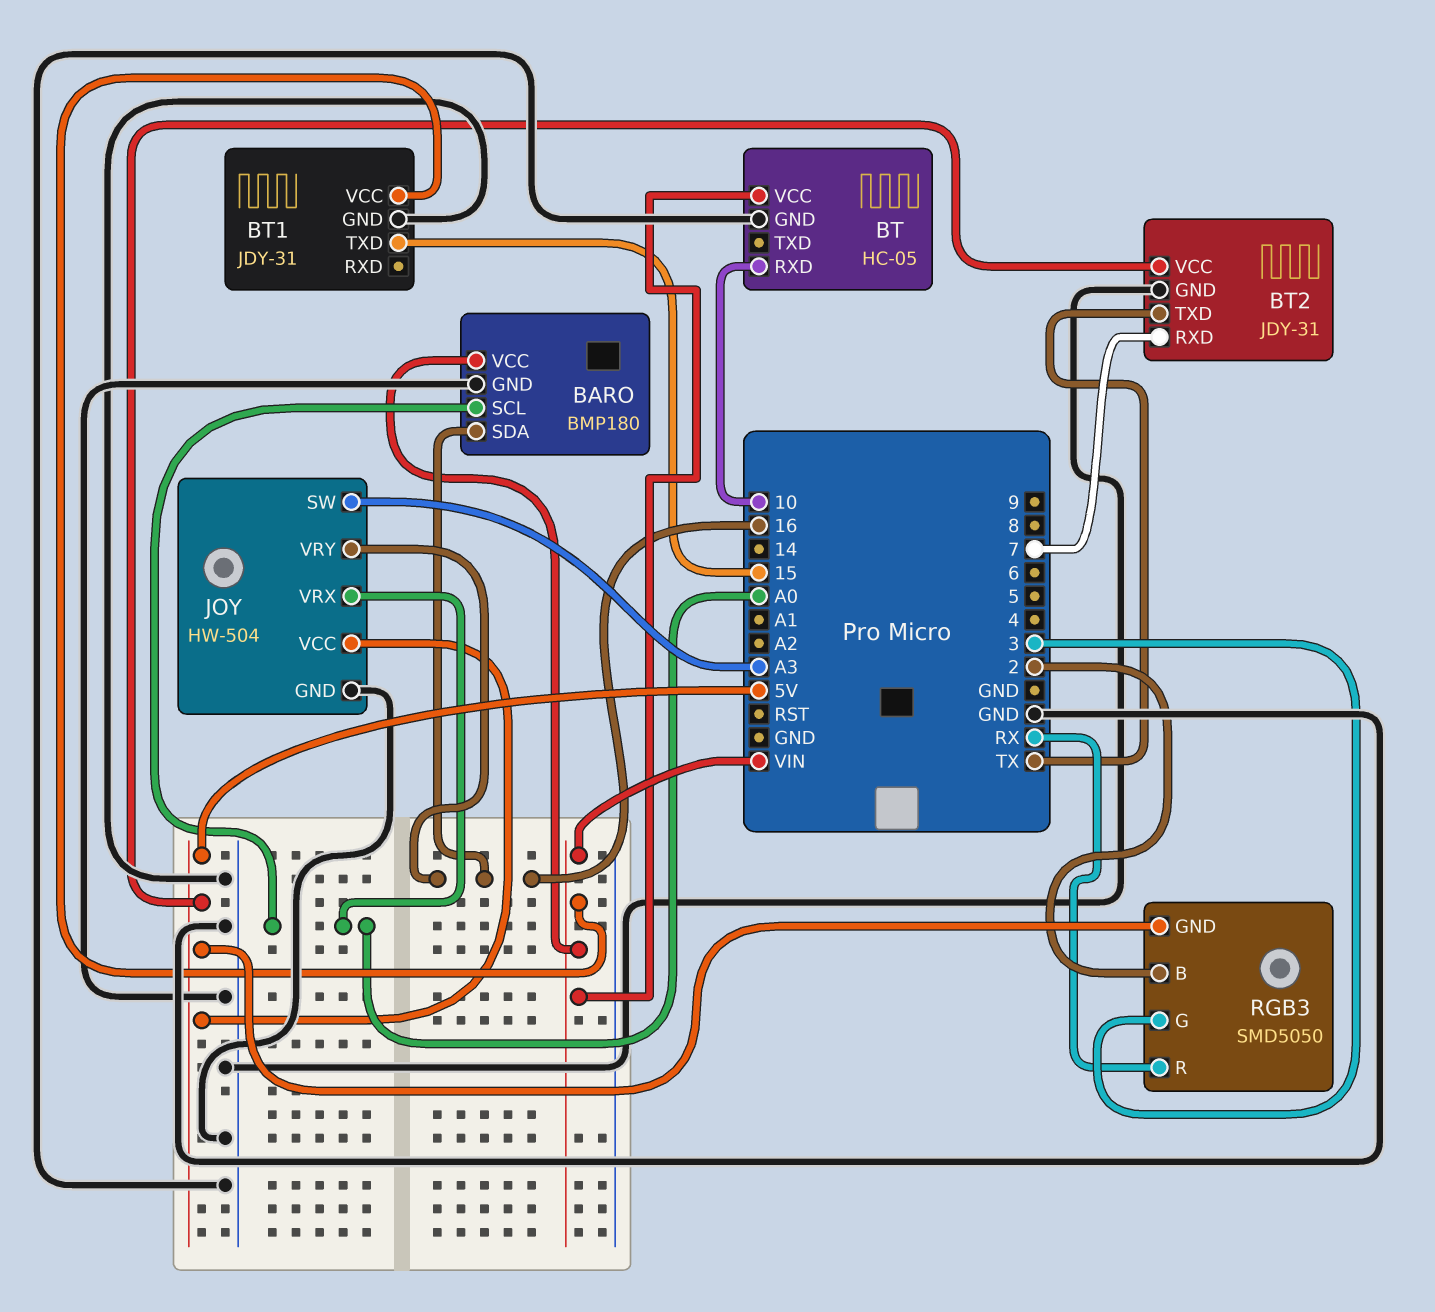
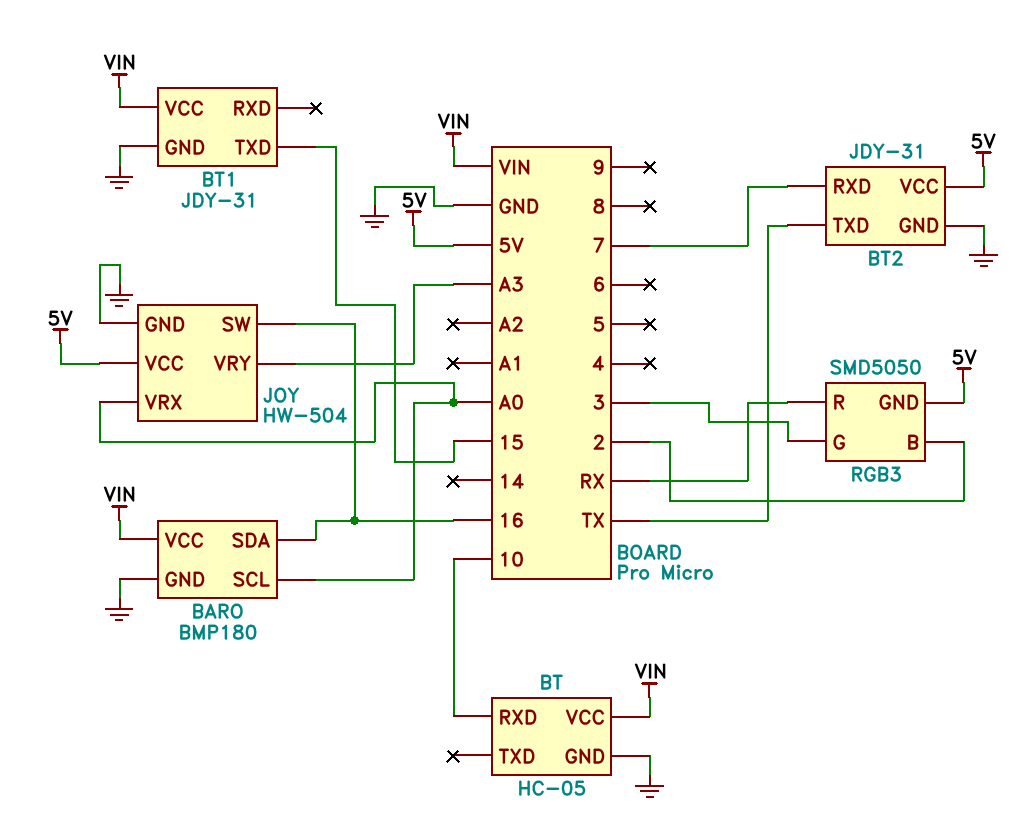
JOY pin SW: A3 -> 16
JOY pin VRY: 16 -> A3

